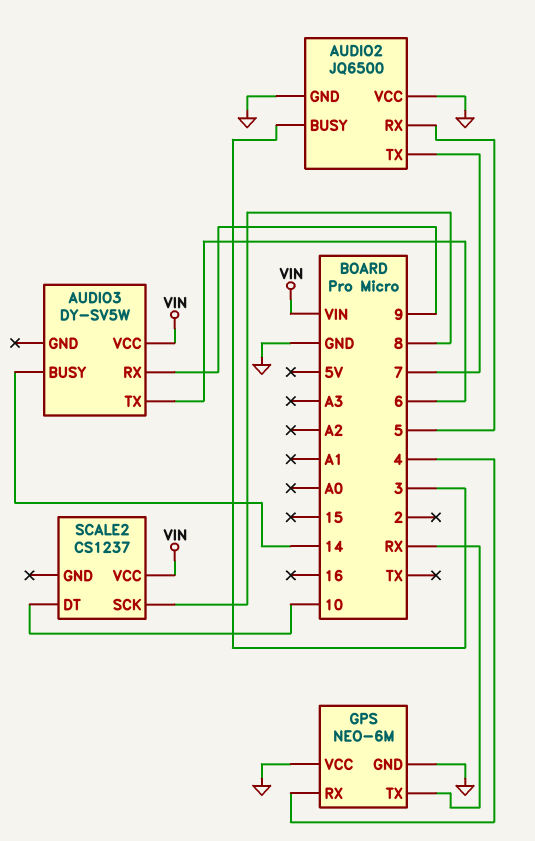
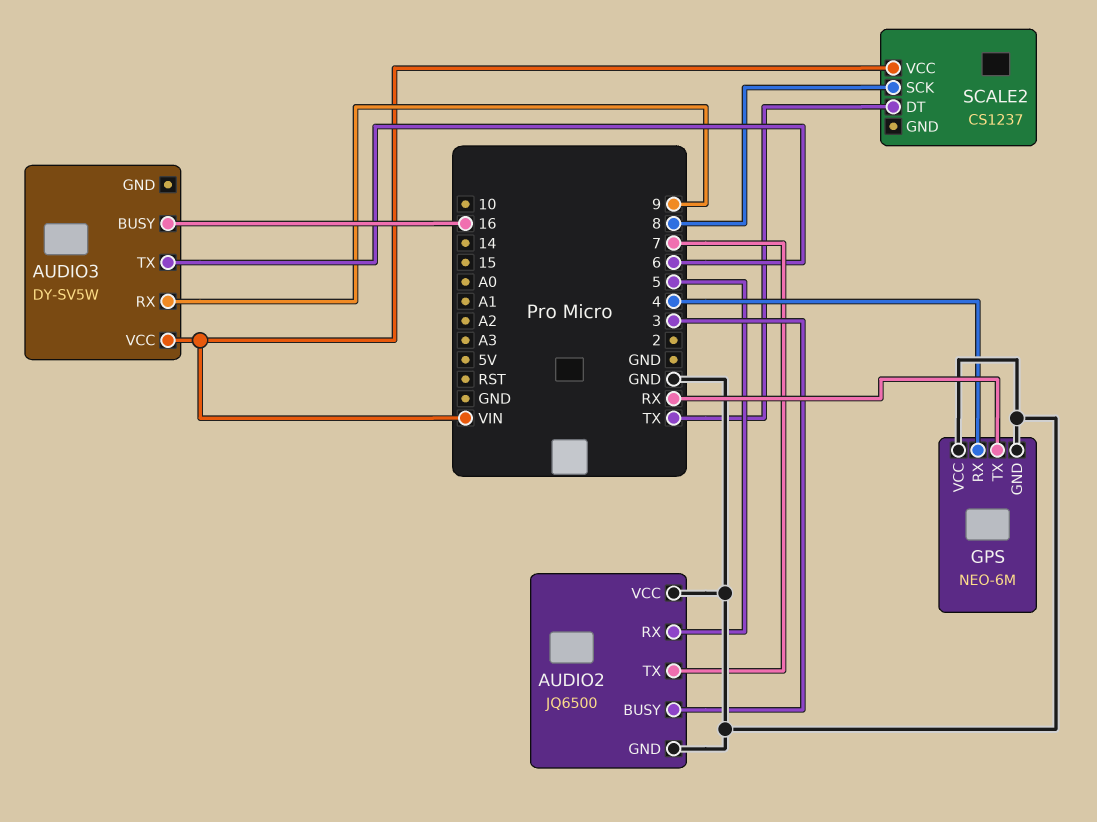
AUDIO3 pin BUSY: 14 -> 16
SCALE2 pin DT: 10 -> TX

